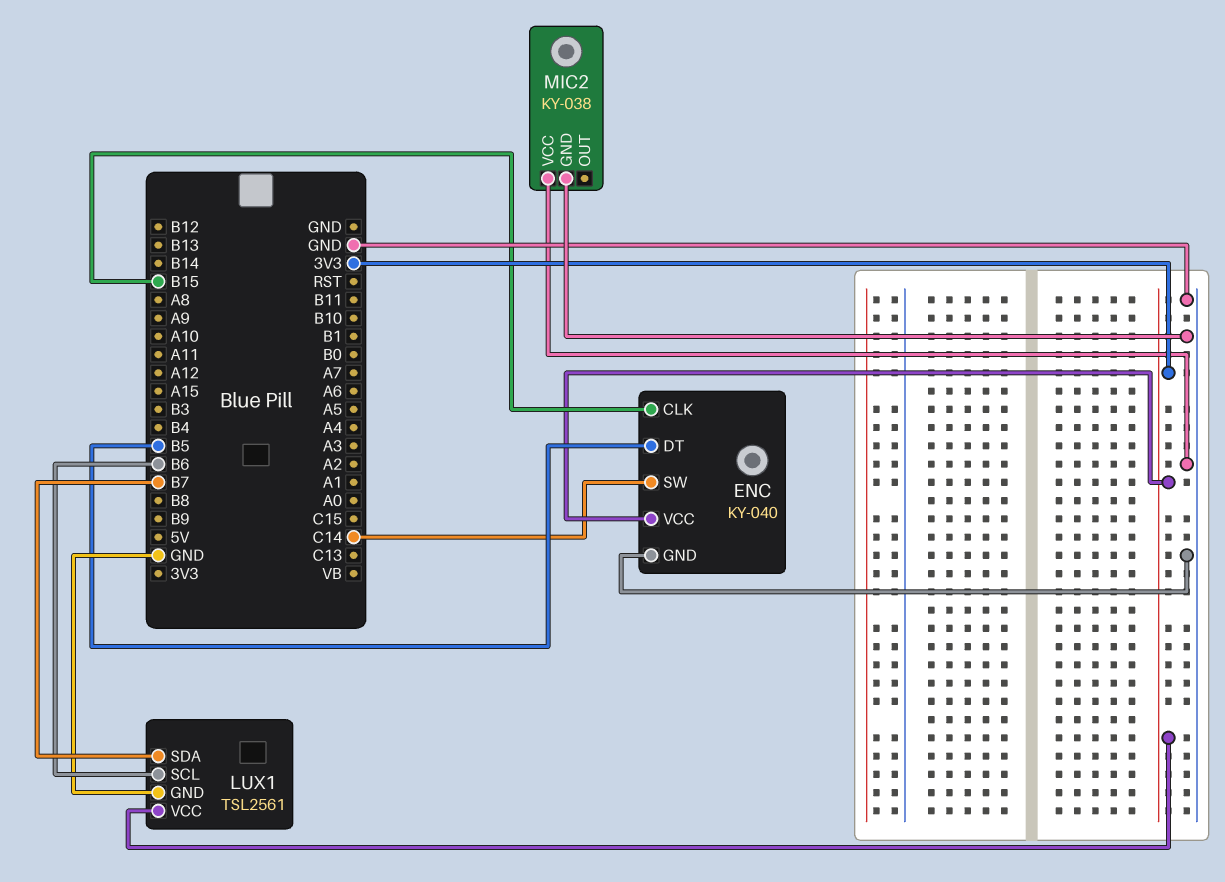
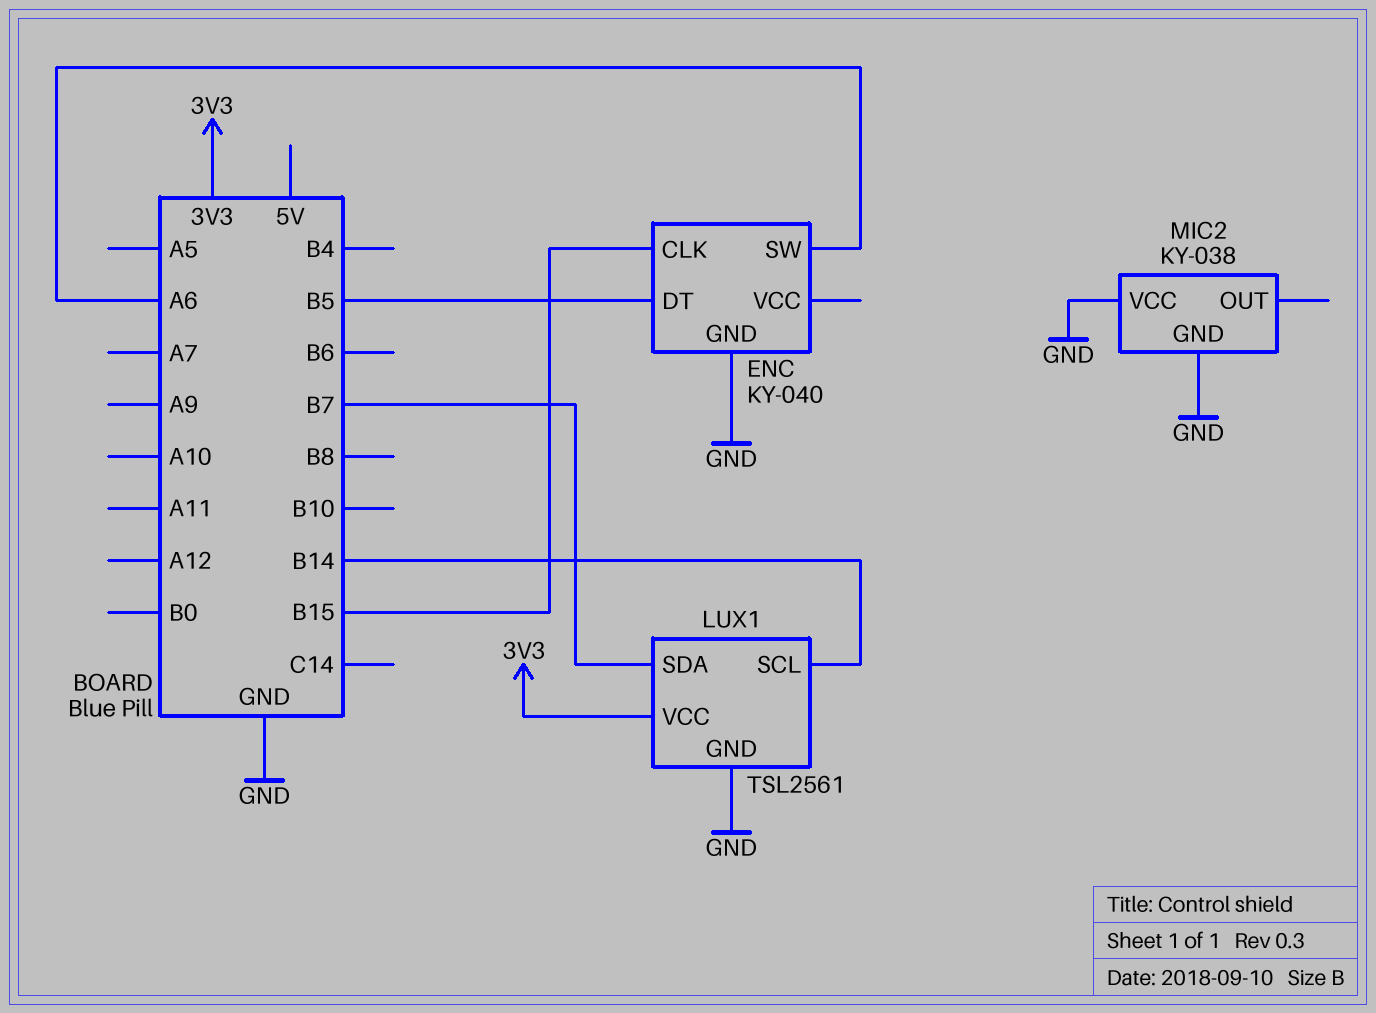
ENC pin SW: C14 -> A6
ENC pin VCC: 3V3 -> none
LUX1 pin SCL: B6 -> B14

